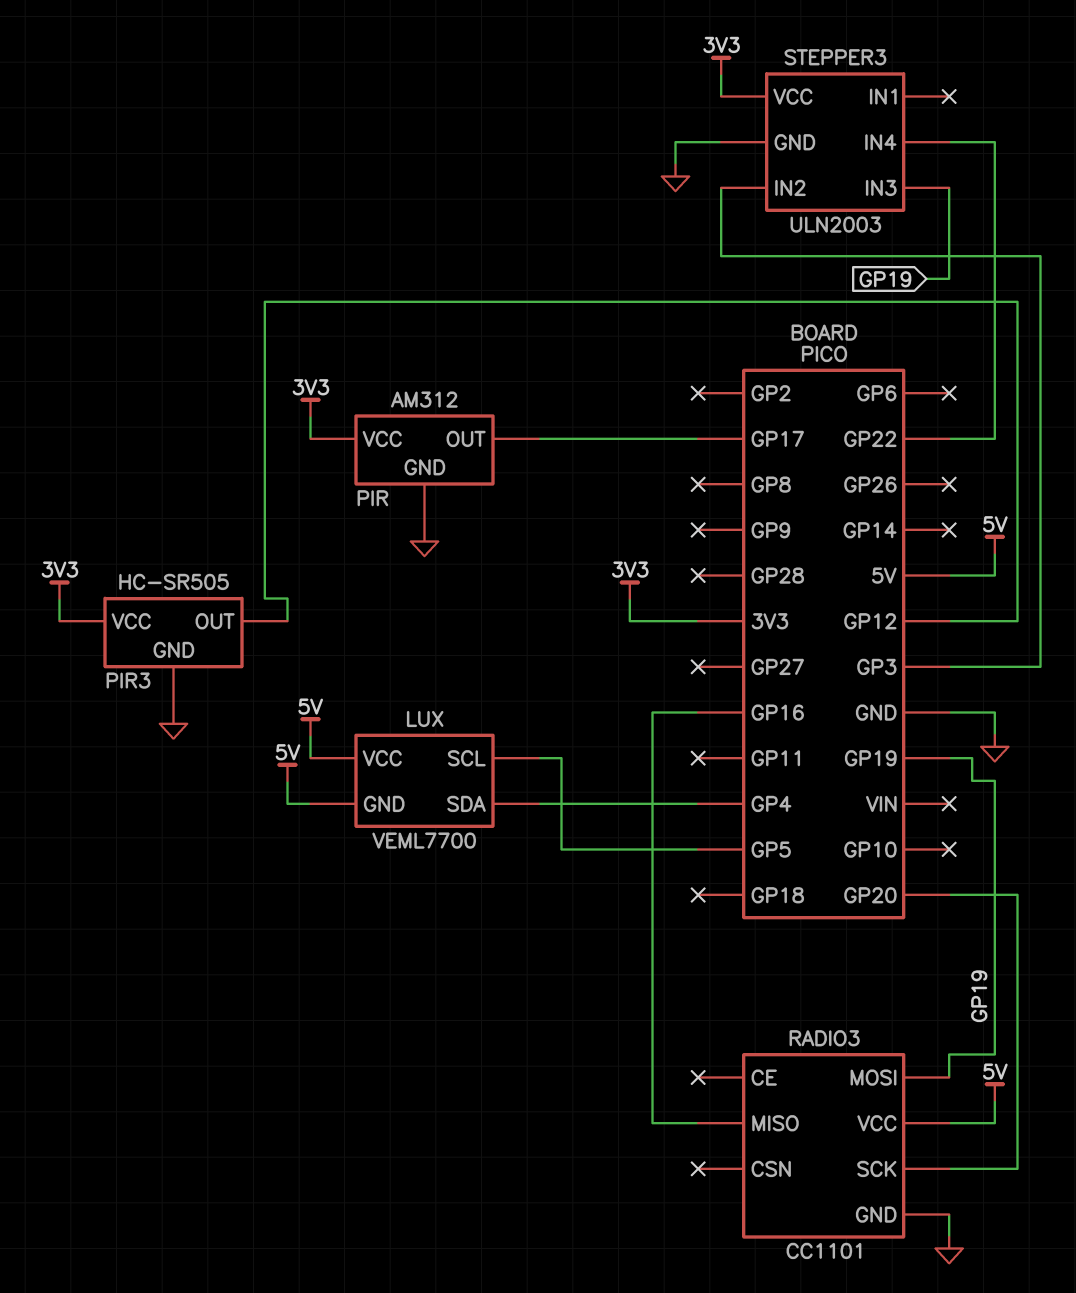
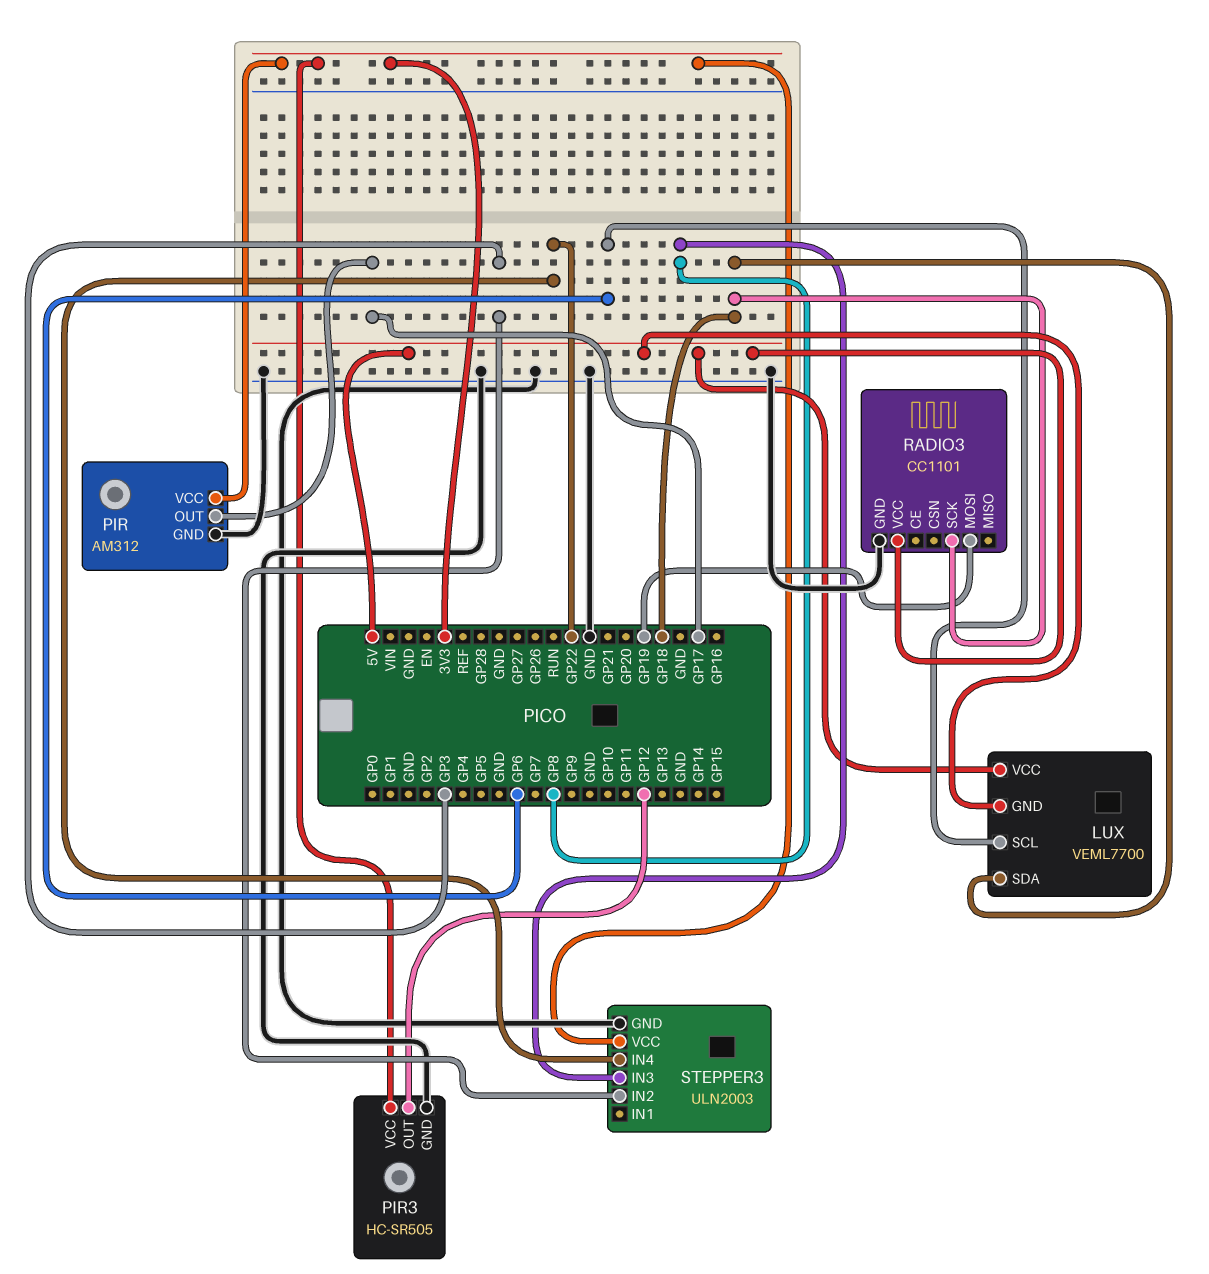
LUX pin SCL: GP5 -> GP6
LUX pin SDA: GP4 -> GP18
RADIO3 pin MISO: GP16 -> none
RADIO3 pin SCK: GP20 -> GP18
STEPPER3 pin IN3: GP19 -> GP8

